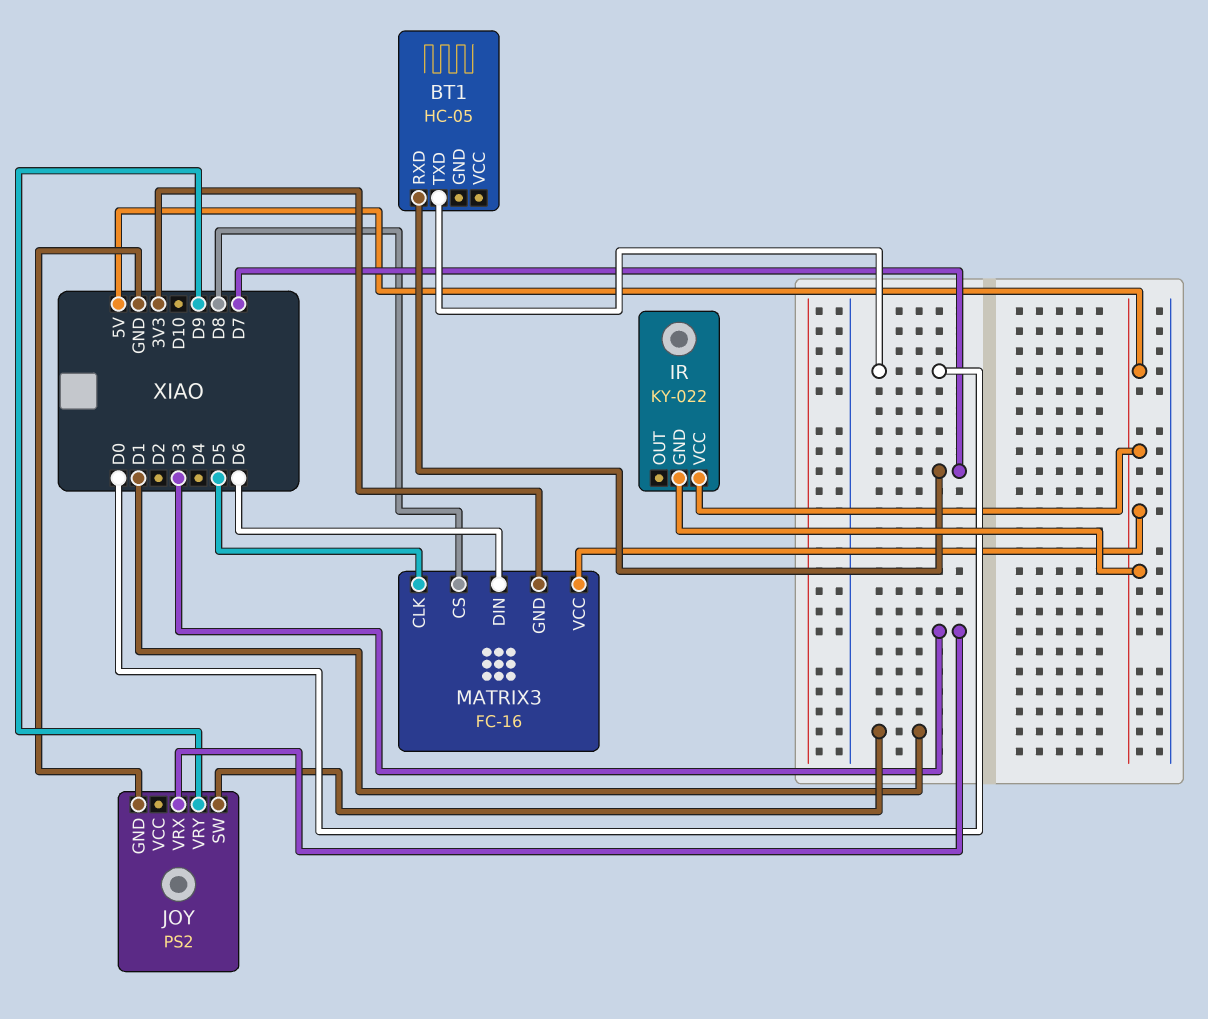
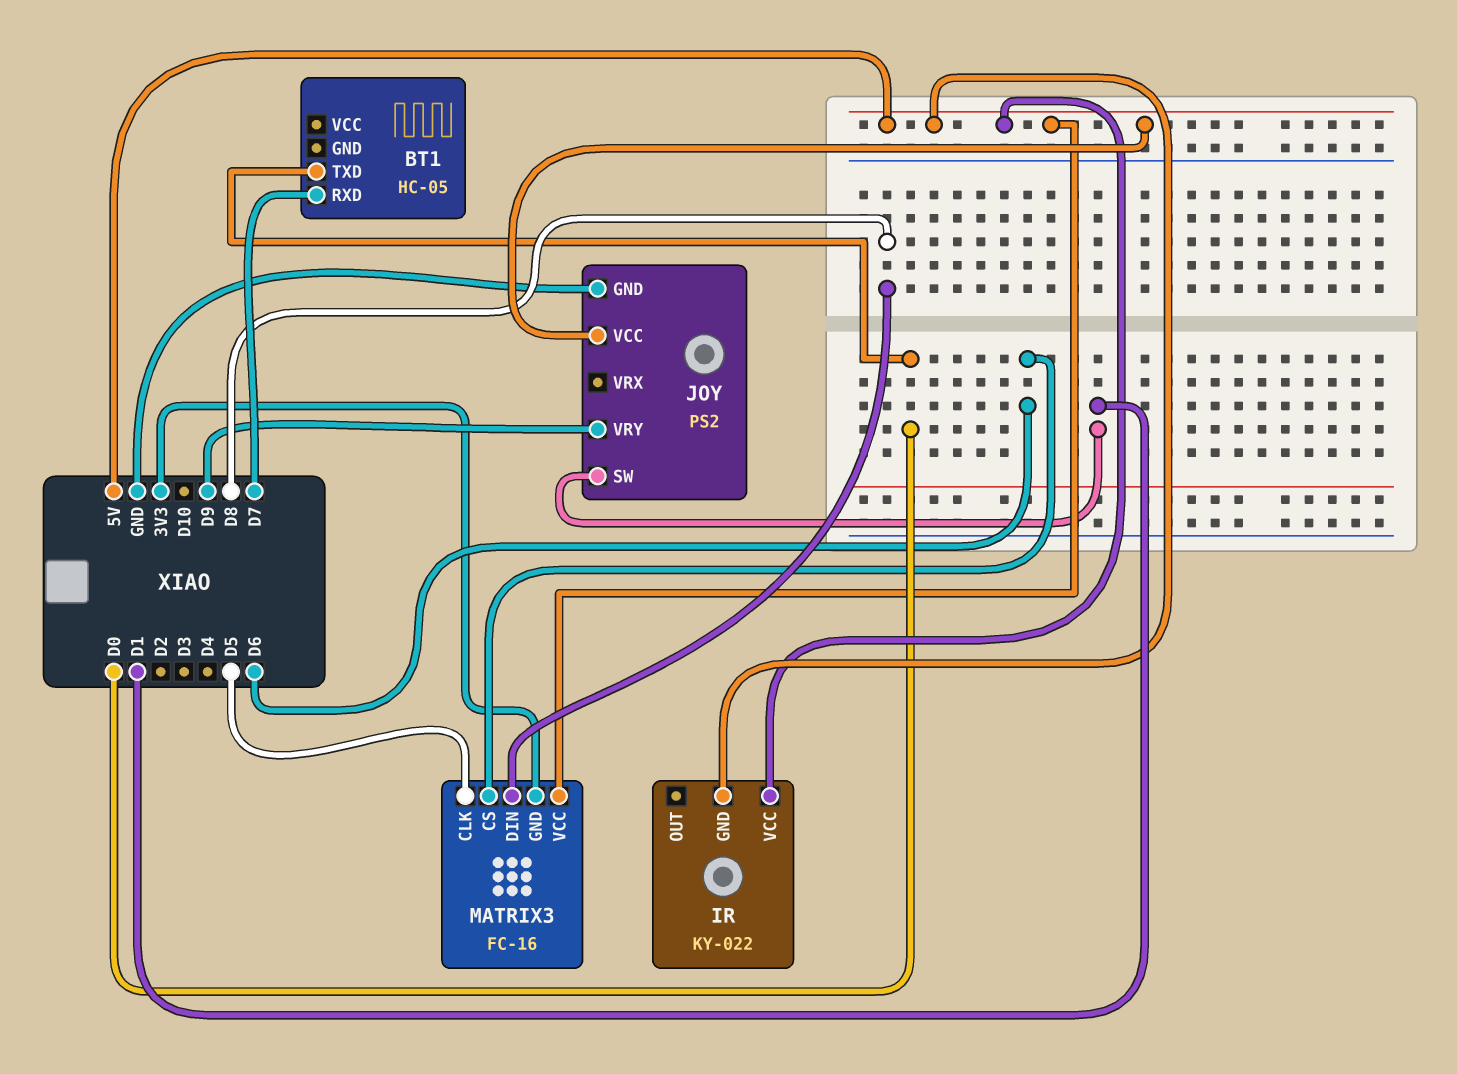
JOY pin VCC: none -> 5V
JOY pin VRX: D3 -> none
MATRIX3 pin CS: D8 -> D6
MATRIX3 pin DIN: D6 -> D8

